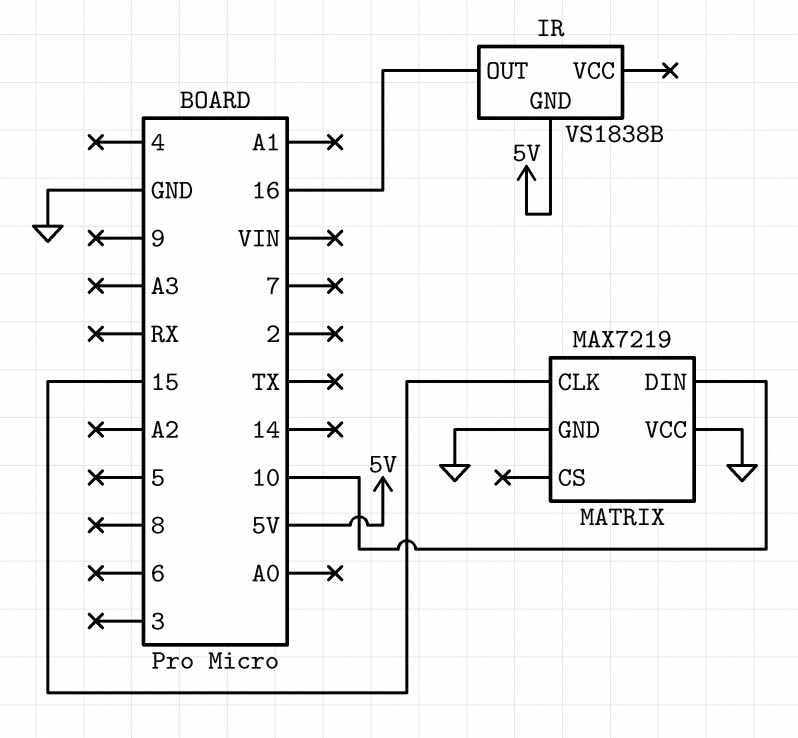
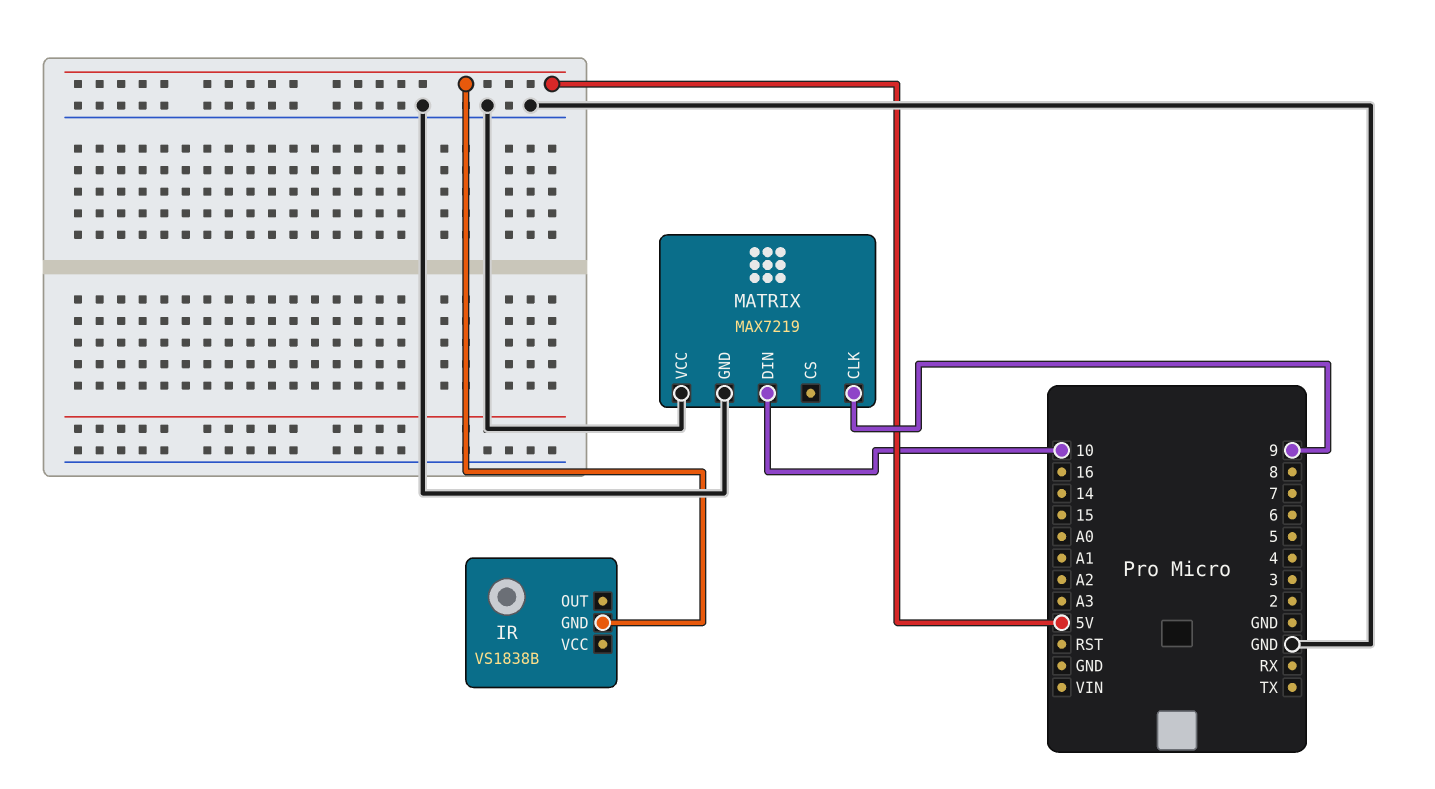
IR pin OUT: 16 -> none
MATRIX pin CLK: 15 -> 9

